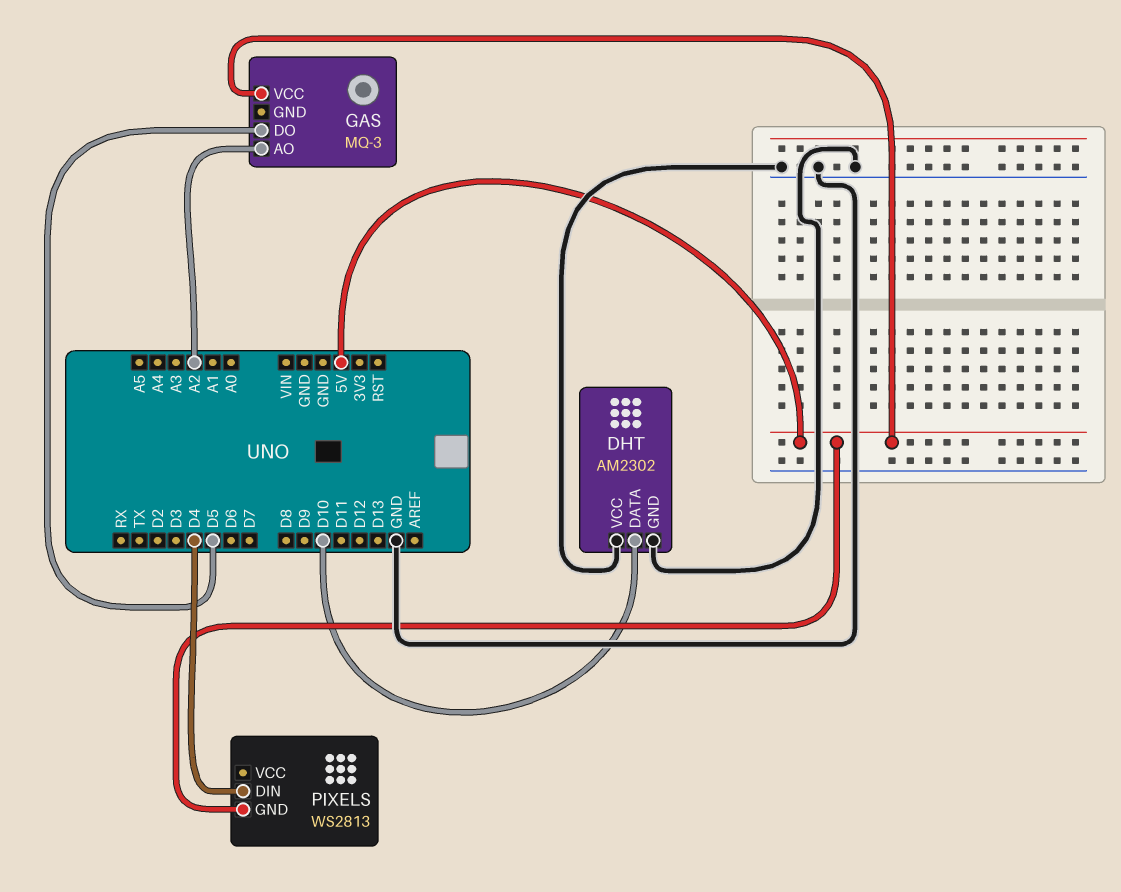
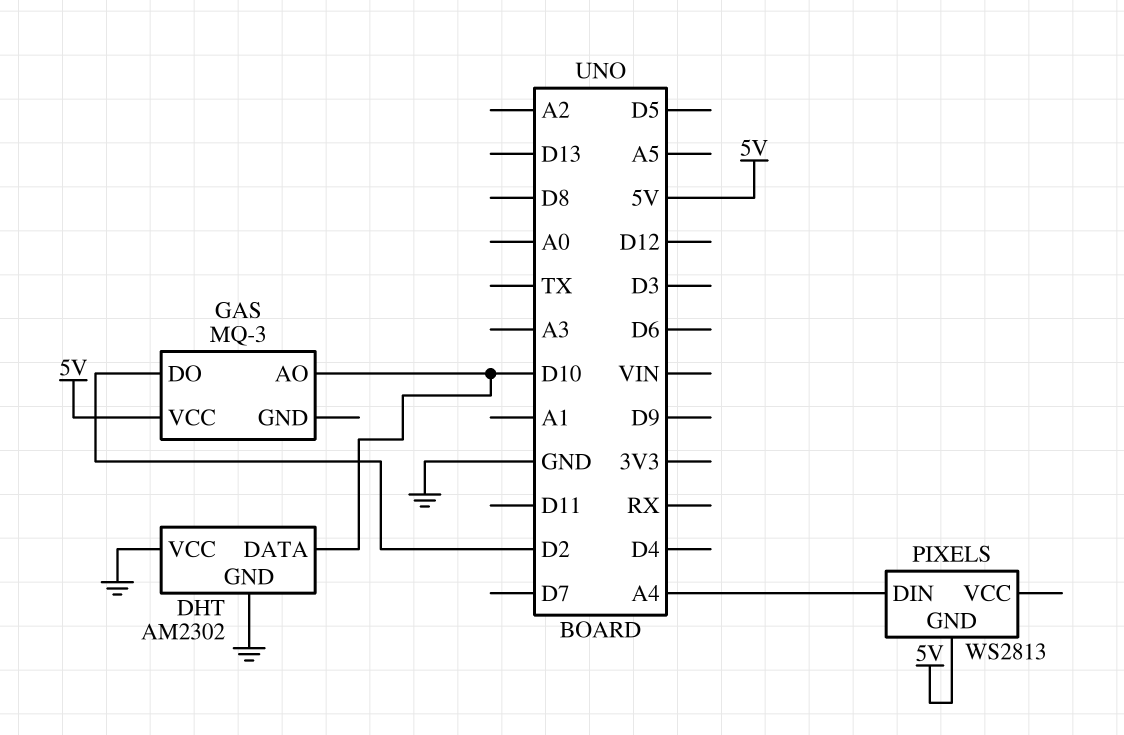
GAS pin AO: A2 -> D10
GAS pin DO: D5 -> D2
PIXELS pin DIN: D4 -> A4

